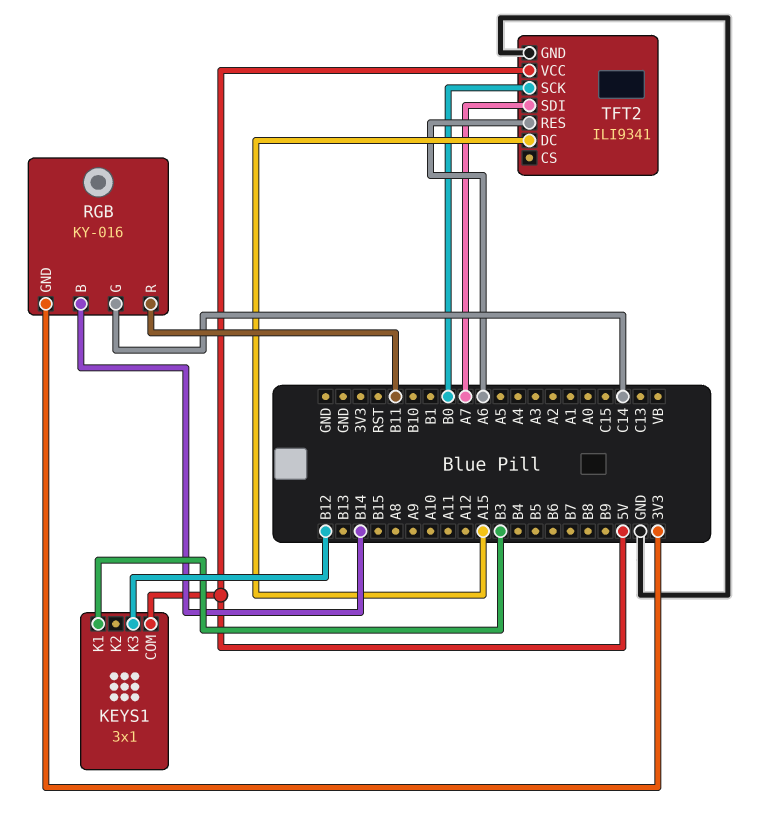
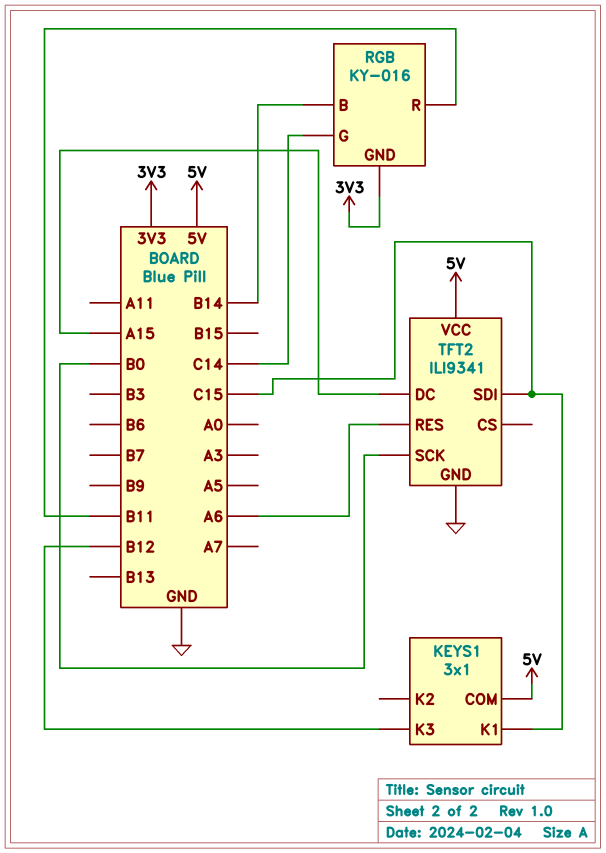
KEYS1 pin K1: B3 -> C15
TFT2 pin SDI: A7 -> C15

